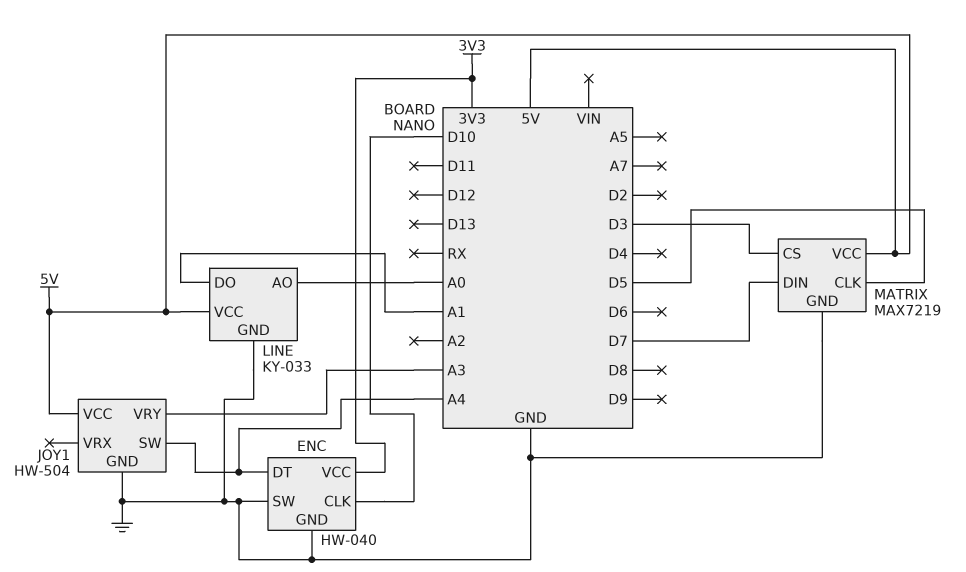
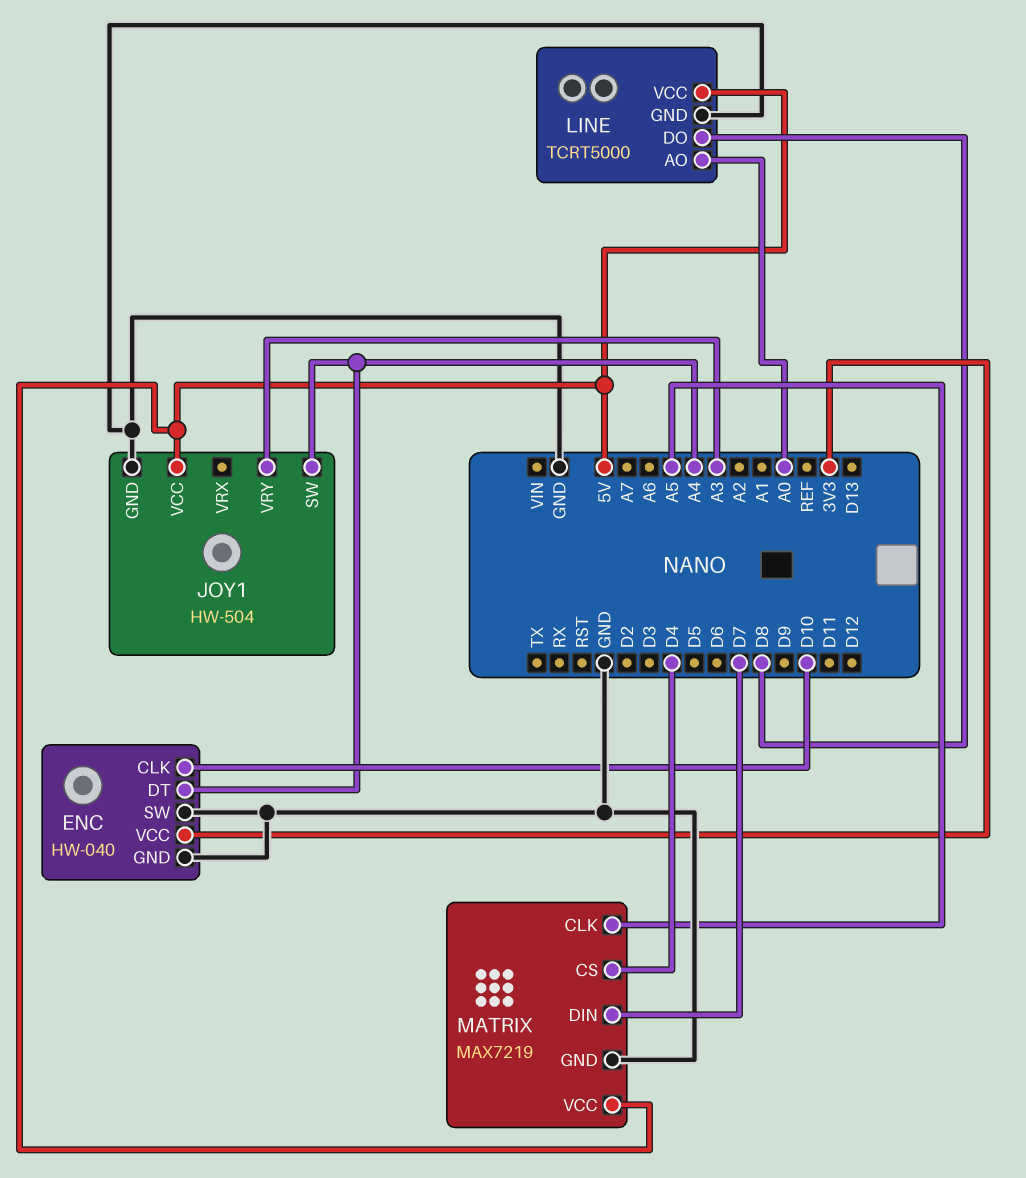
LINE: KY-033 -> TCRT5000
LINE pin DO: A1 -> D8
MATRIX pin CLK: D5 -> A5
MATRIX pin CS: D3 -> D4

